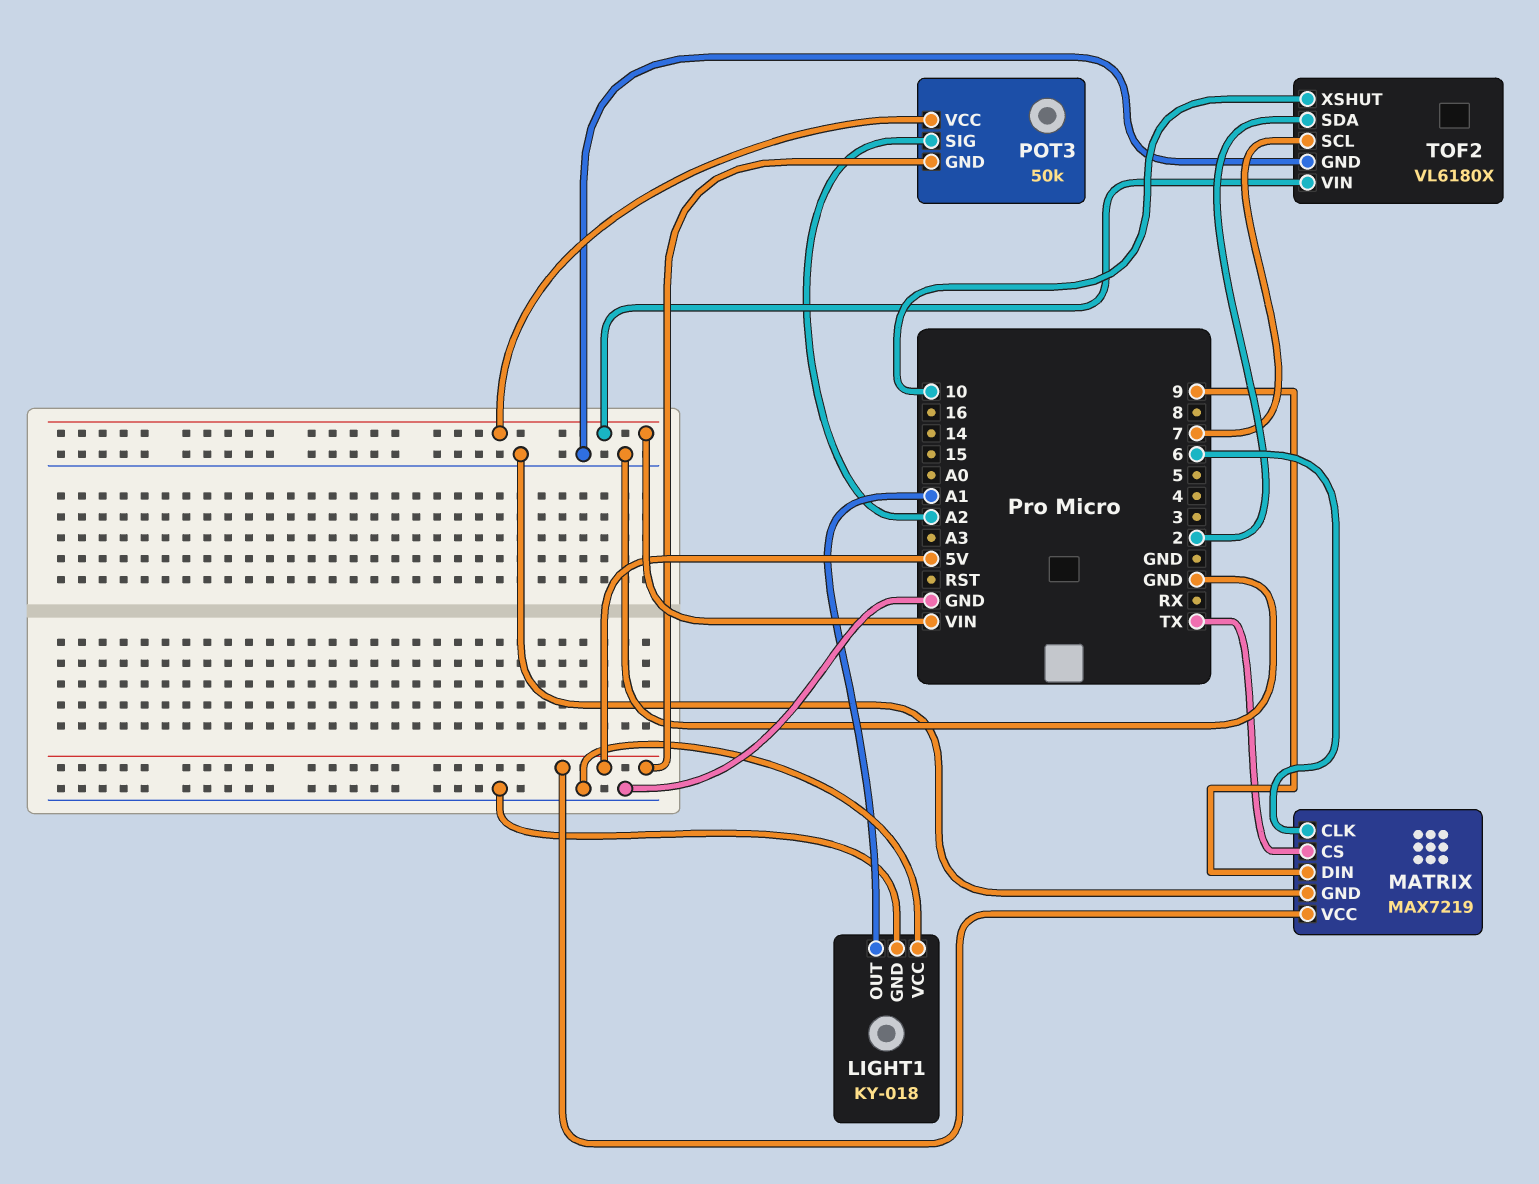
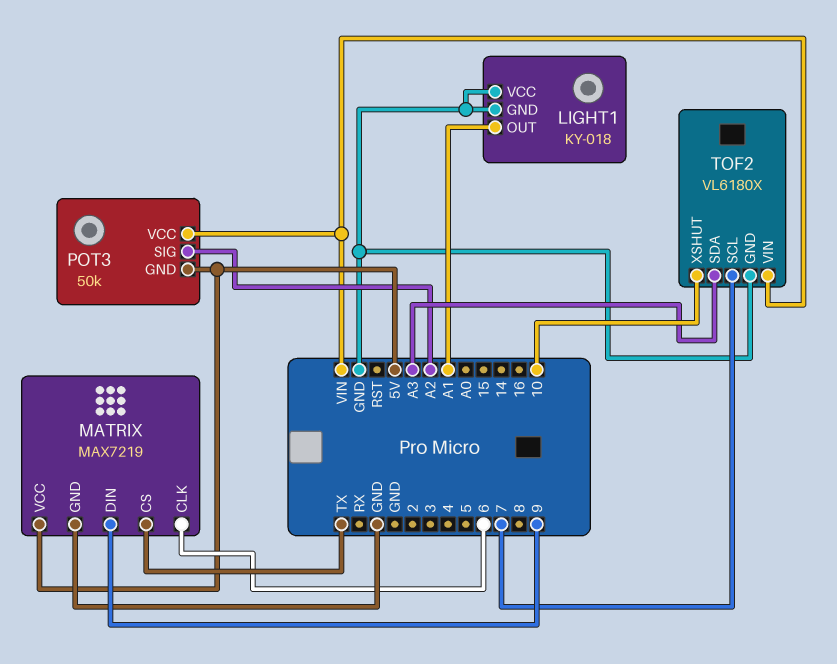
TOF2 pin SDA: 2 -> A3

